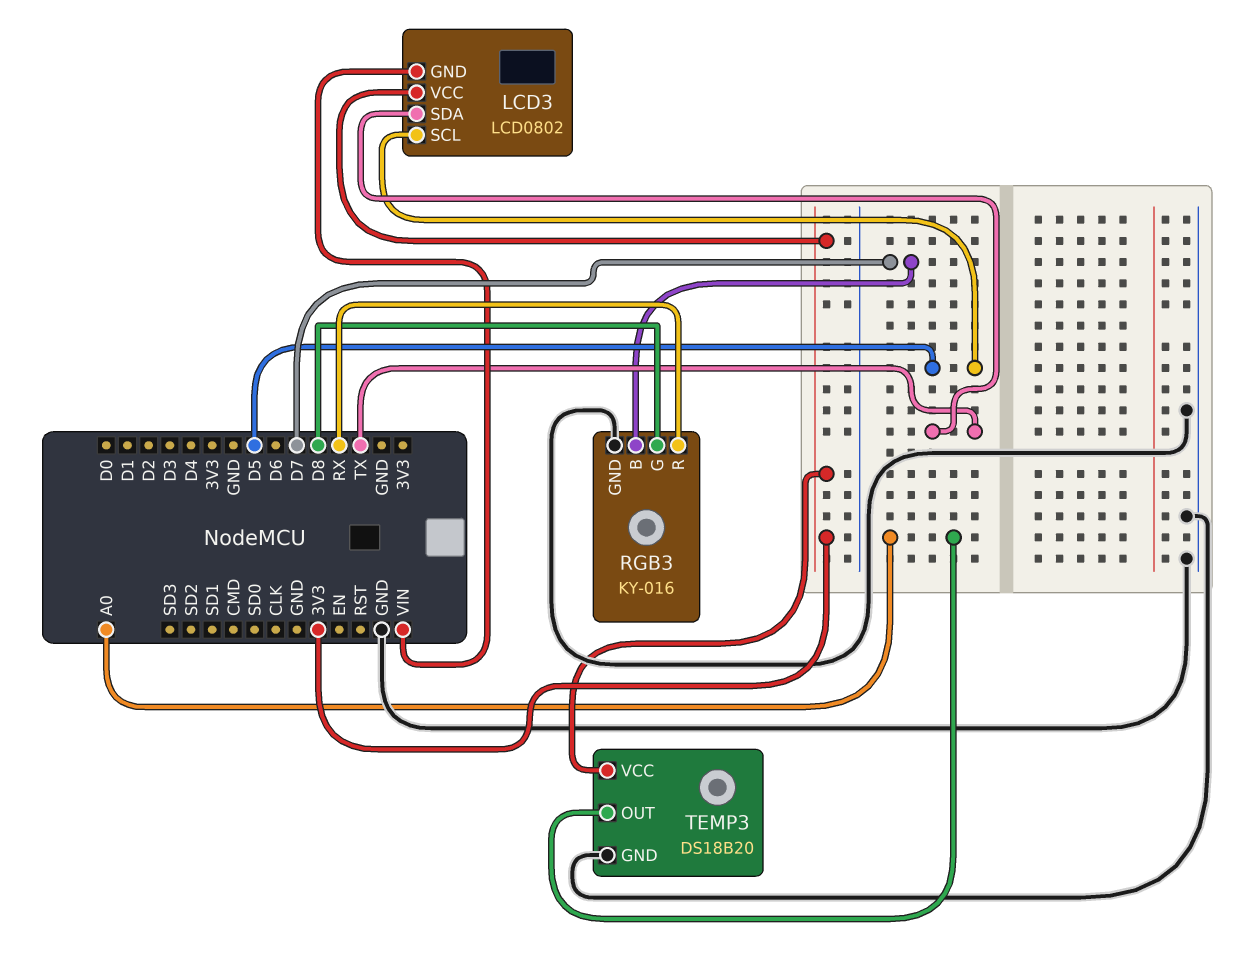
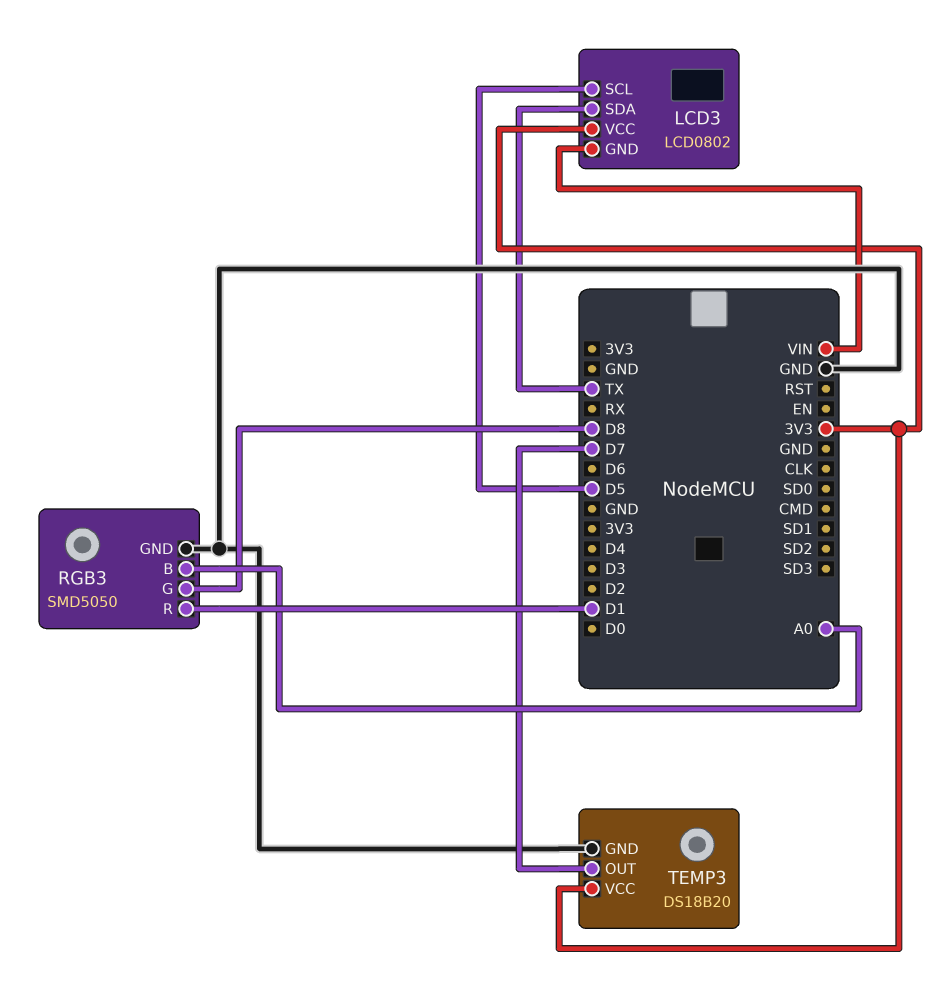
RGB3: KY-016 -> SMD5050
RGB3 pin B: D7 -> A0
RGB3 pin R: RX -> D1
TEMP3 pin OUT: A0 -> D7

